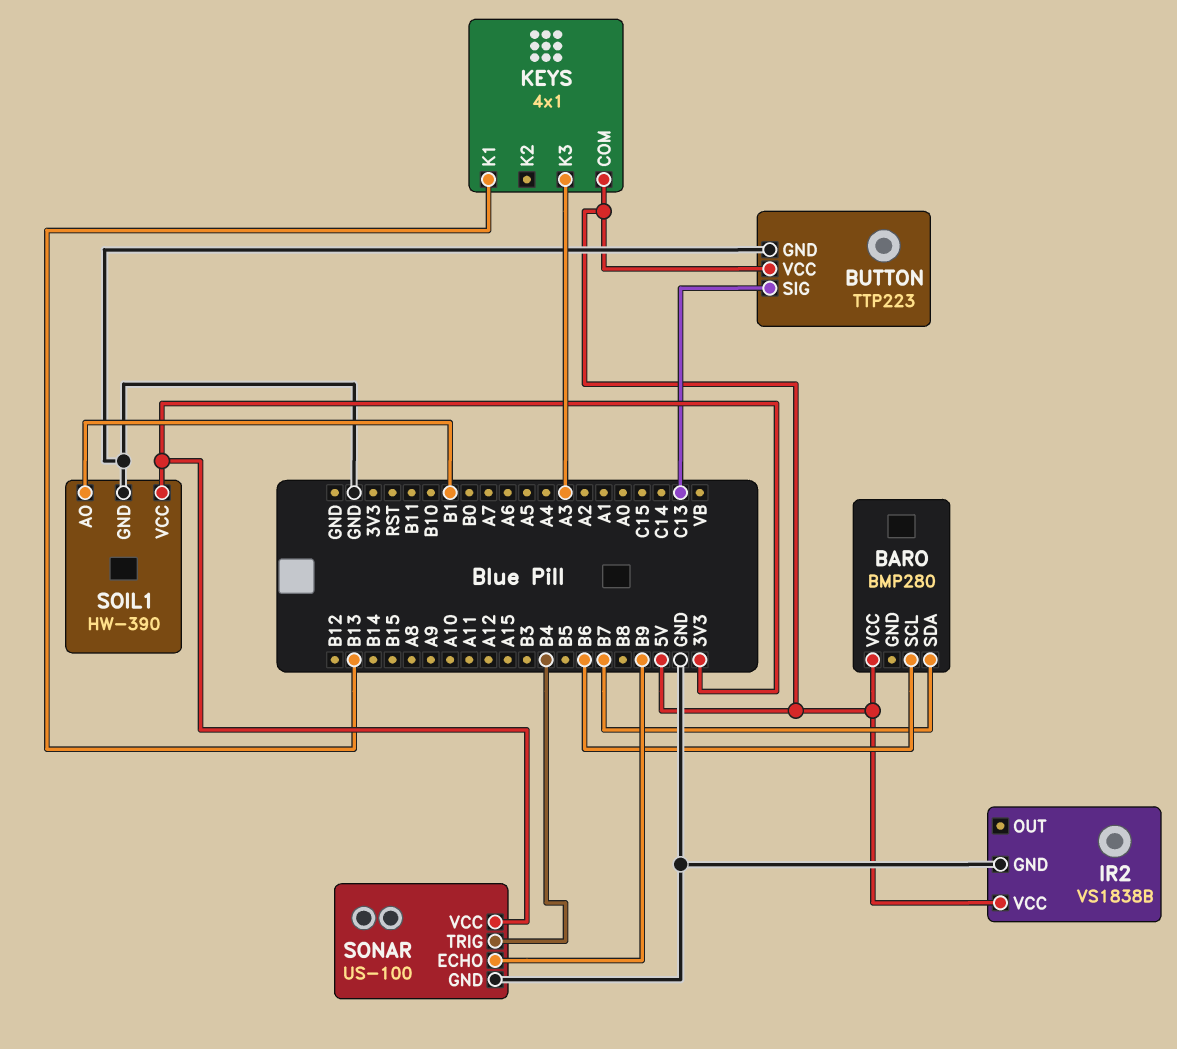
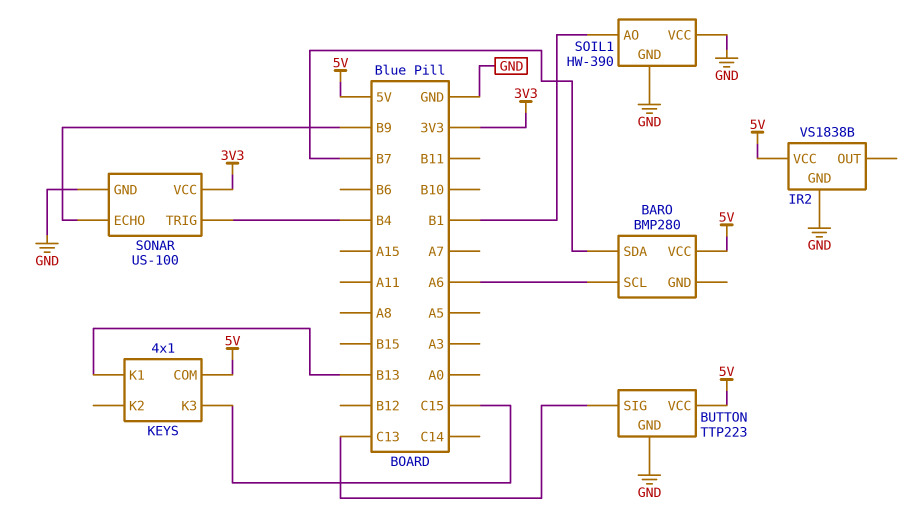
BARO pin SCL: B6 -> A6
KEYS pin K3: A3 -> C15
SOIL1 pin VCC: 3V3 -> GND

